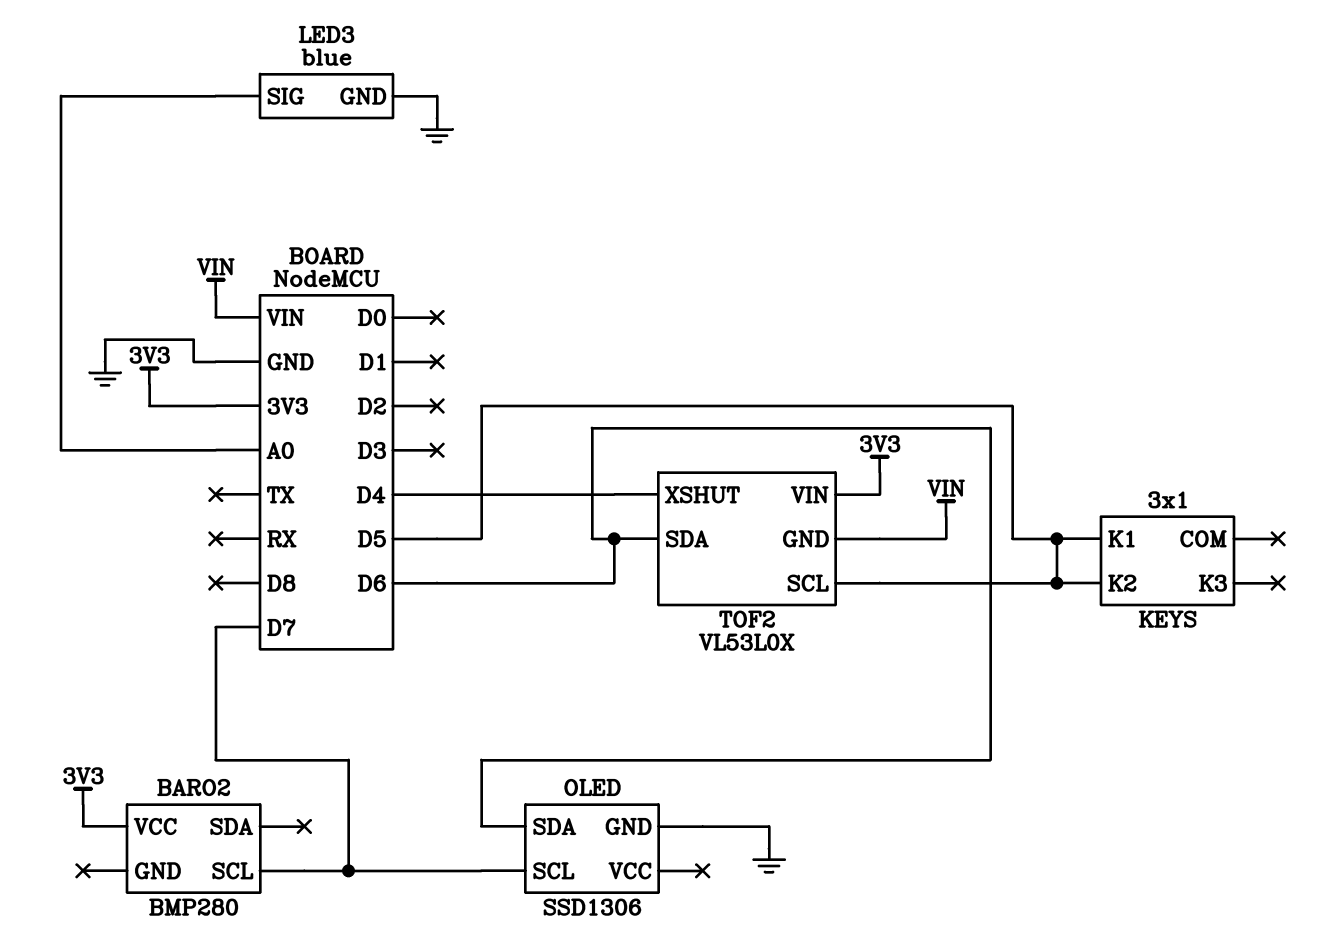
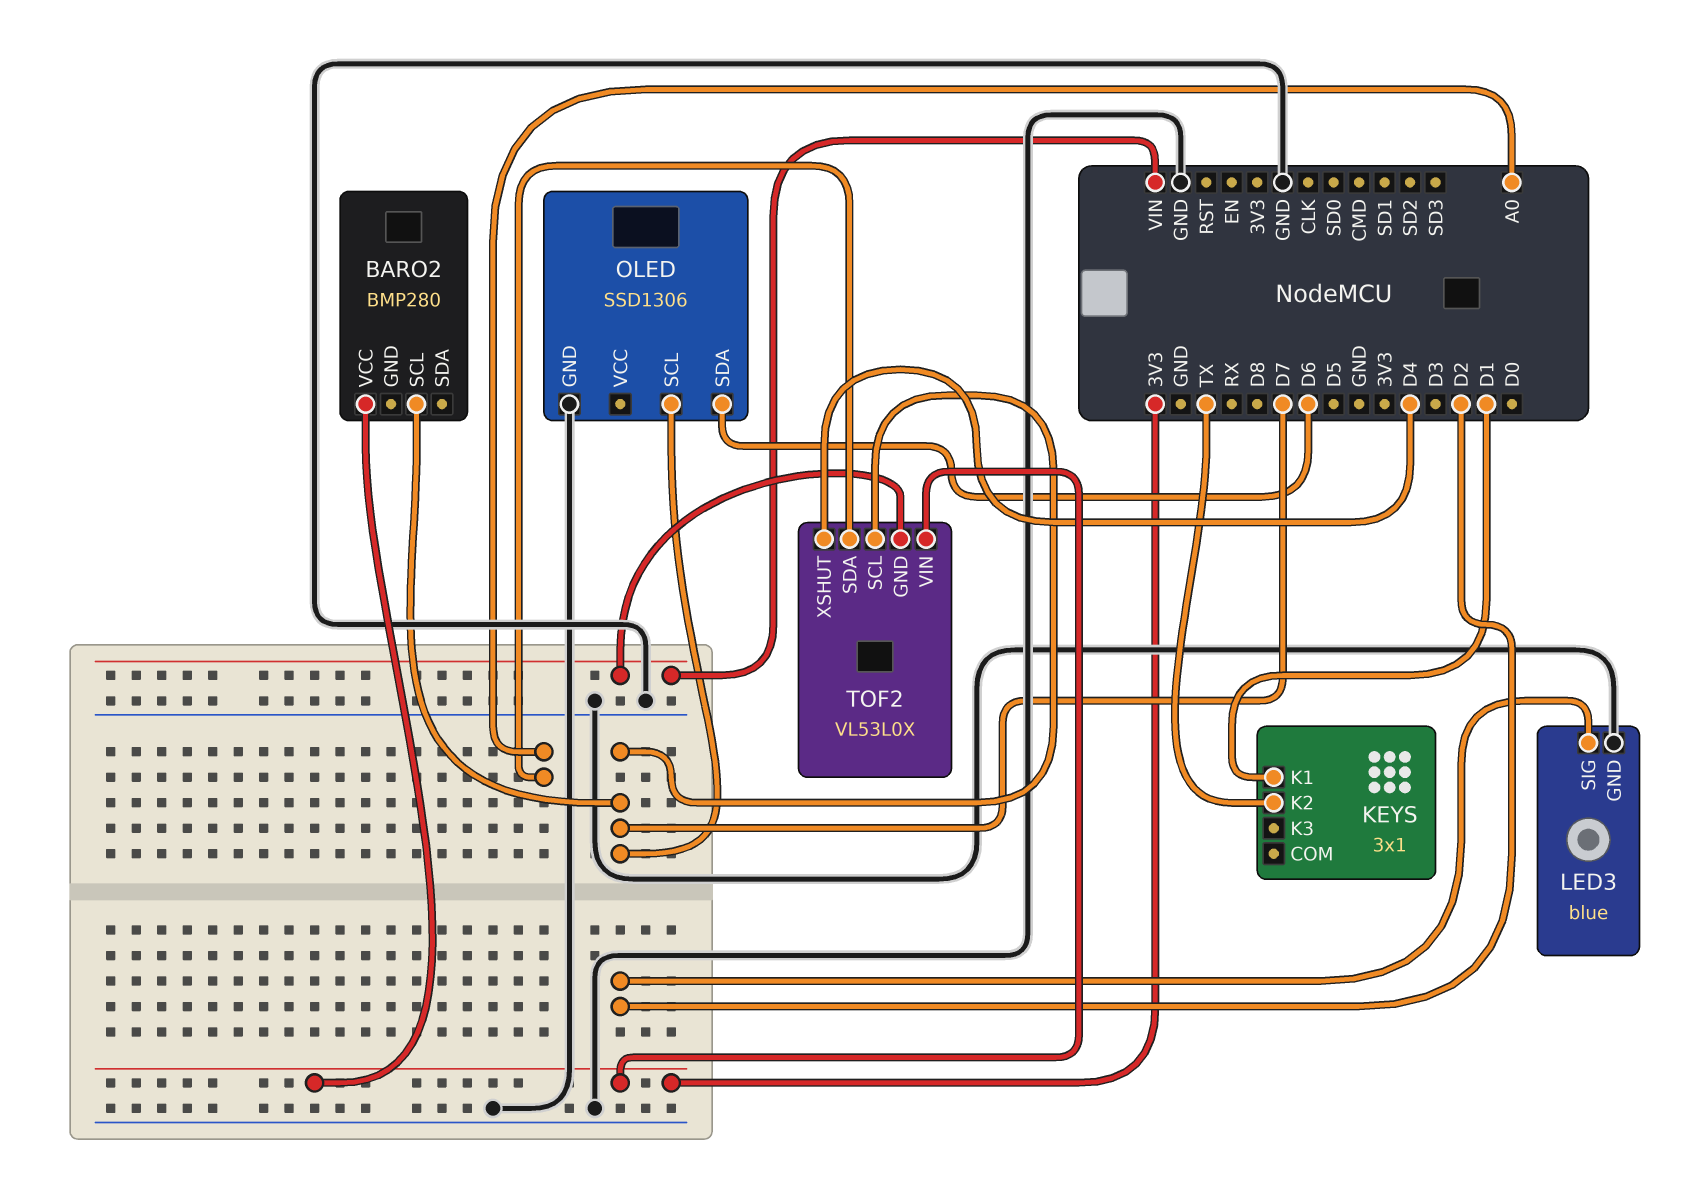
KEYS pin K1: D5 -> D1
KEYS pin K2: D5 -> TX
LED3 pin SIG: A0 -> D2
TOF2 pin SCL: D5 -> D7
TOF2 pin SDA: D6 -> A0

